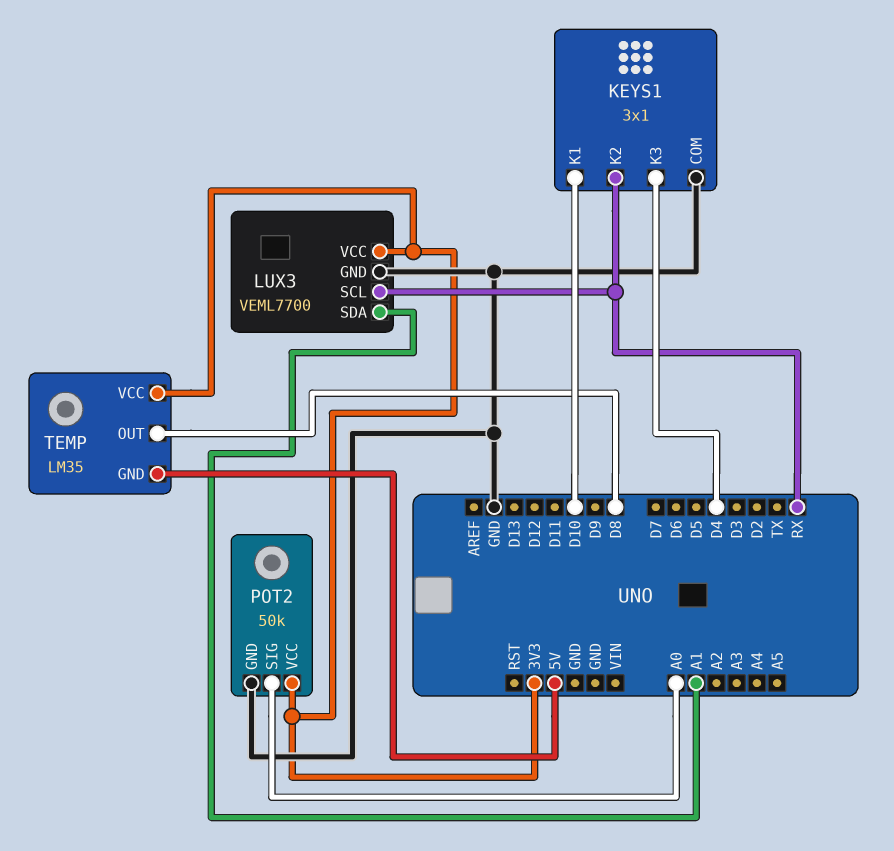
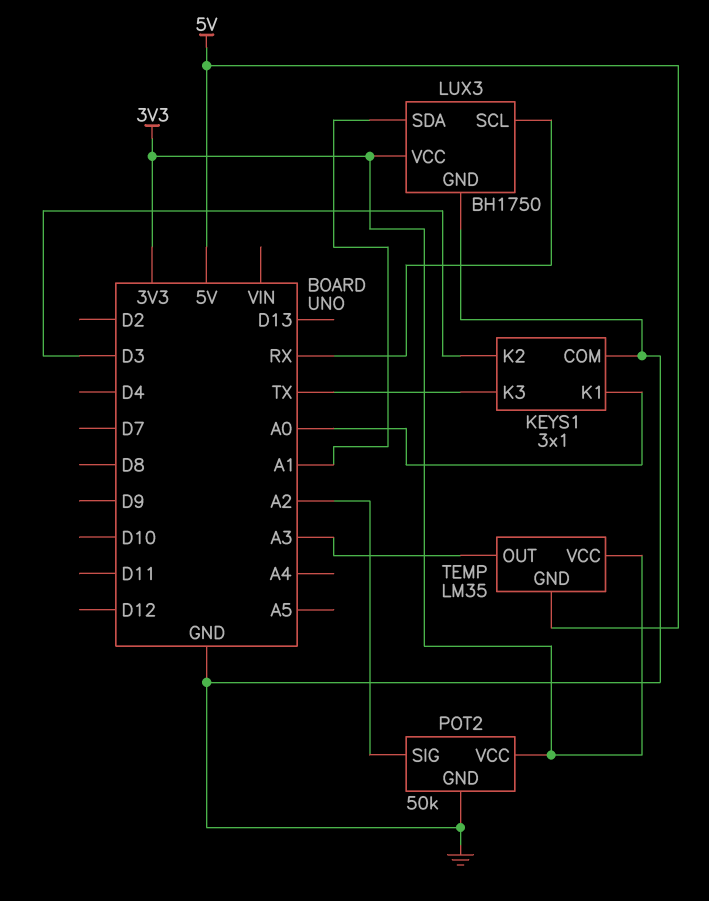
KEYS1 pin K1: D10 -> A0
KEYS1 pin K2: RX -> D3
KEYS1 pin K3: D4 -> TX
LUX3: VEML7700 -> BH1750
POT2 pin SIG: A0 -> A2
TEMP pin OUT: D8 -> A3

